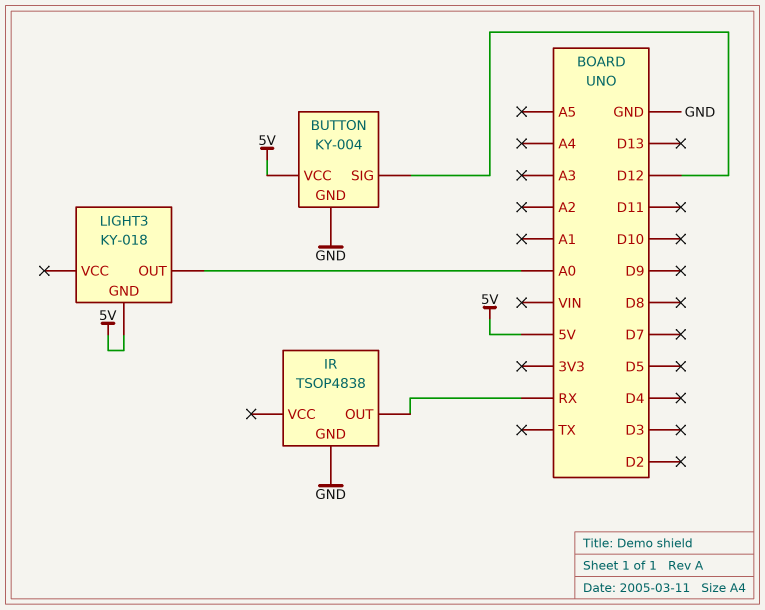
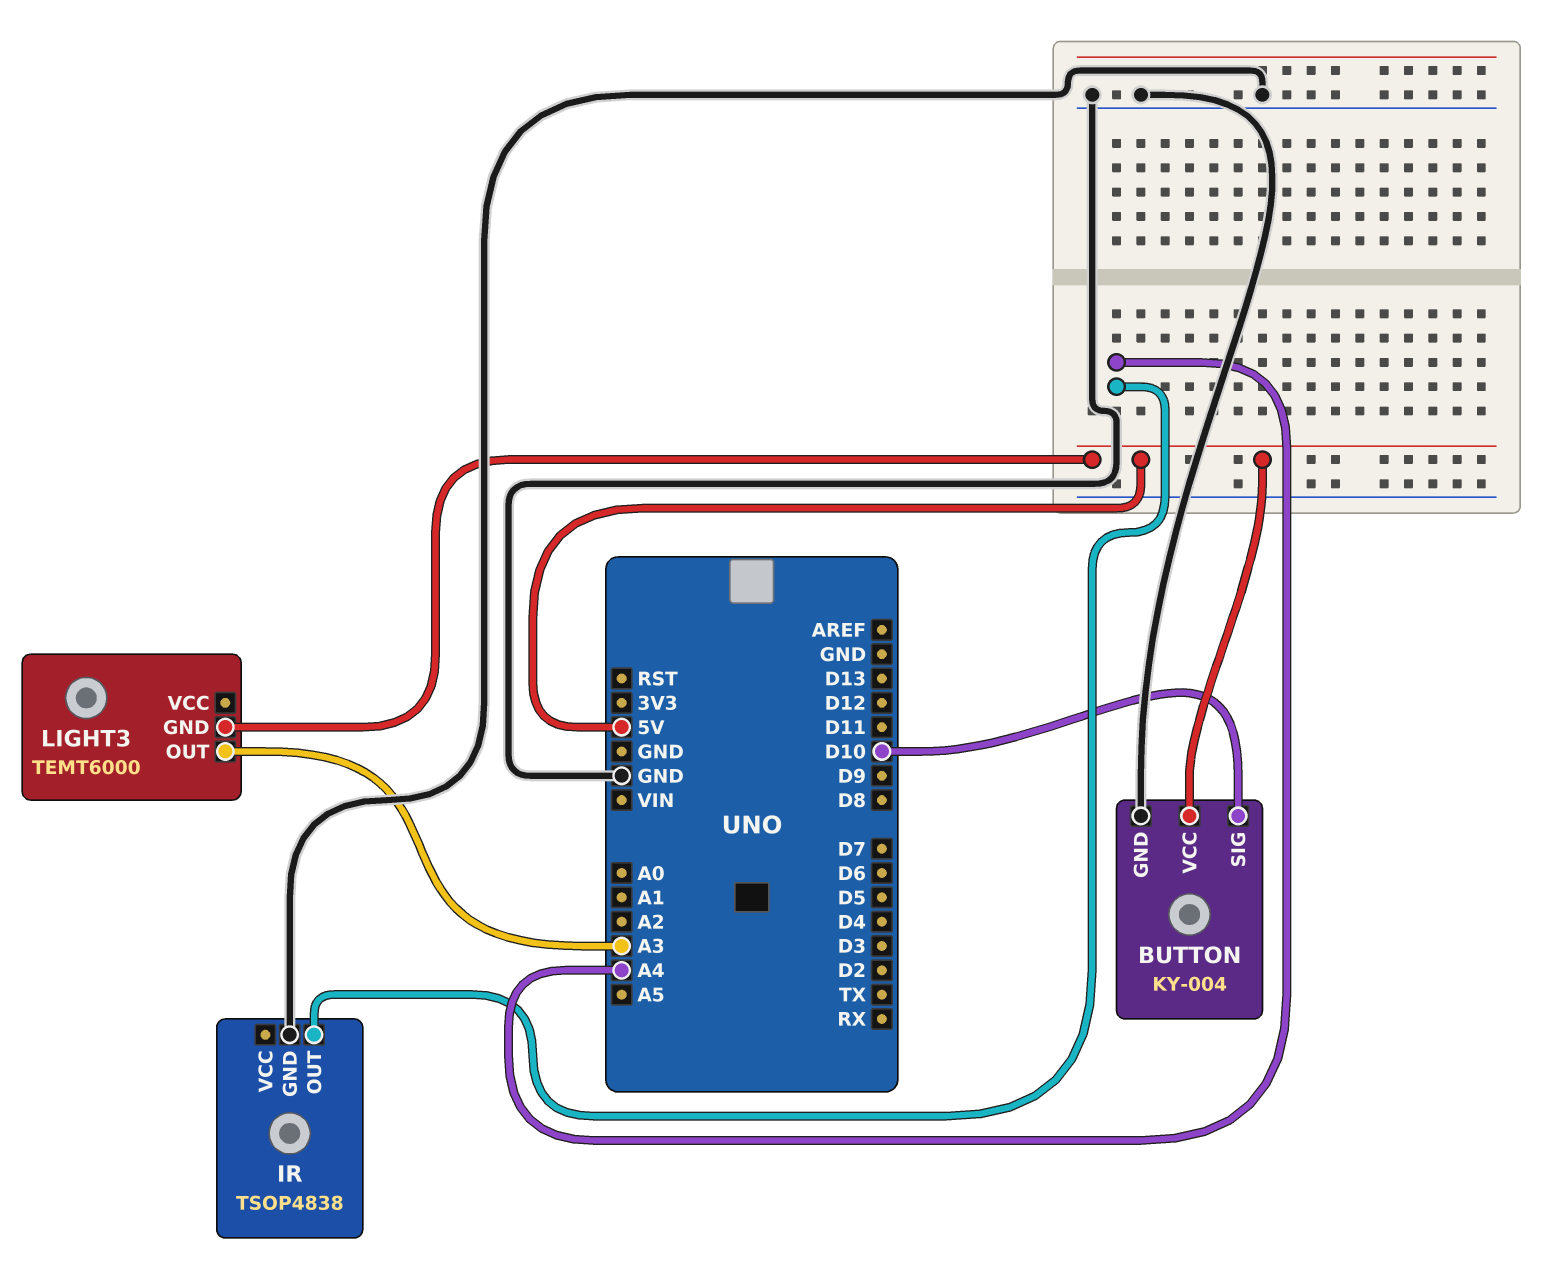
BUTTON pin SIG: D12 -> D10
IR pin OUT: RX -> A4
LIGHT3: KY-018 -> TEMT6000
LIGHT3 pin OUT: A0 -> A3

